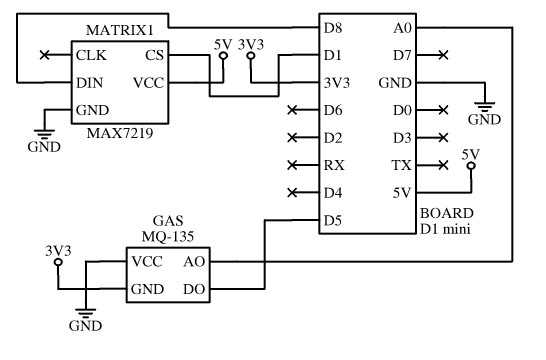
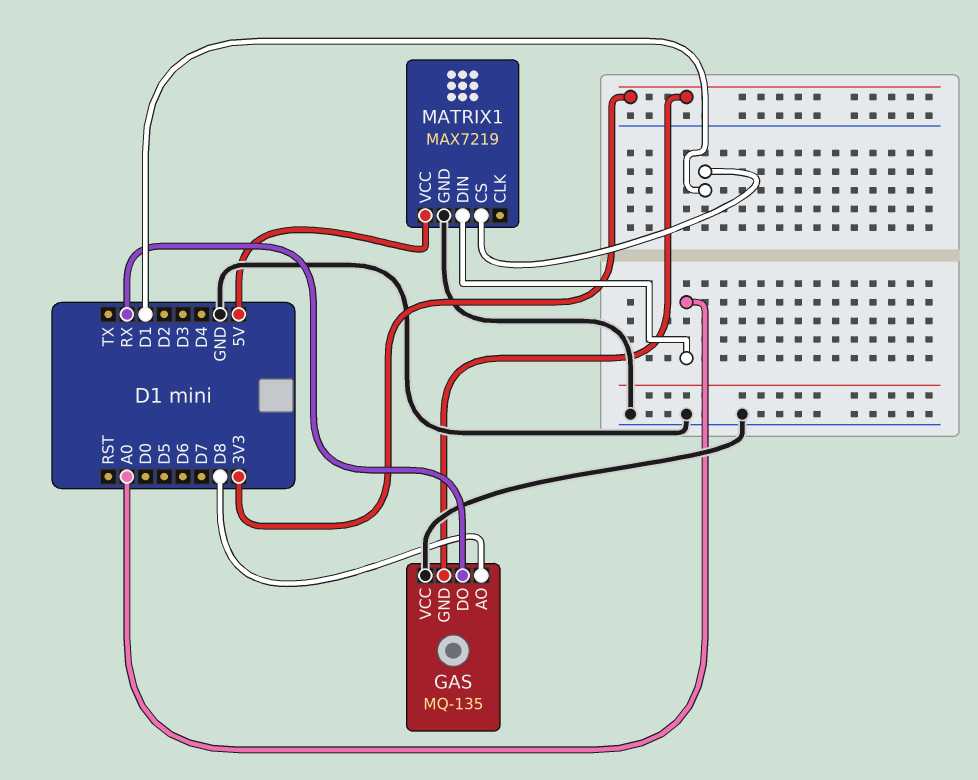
GAS pin AO: A0 -> D8
GAS pin DO: D5 -> RX
MATRIX1 pin DIN: D8 -> A0

